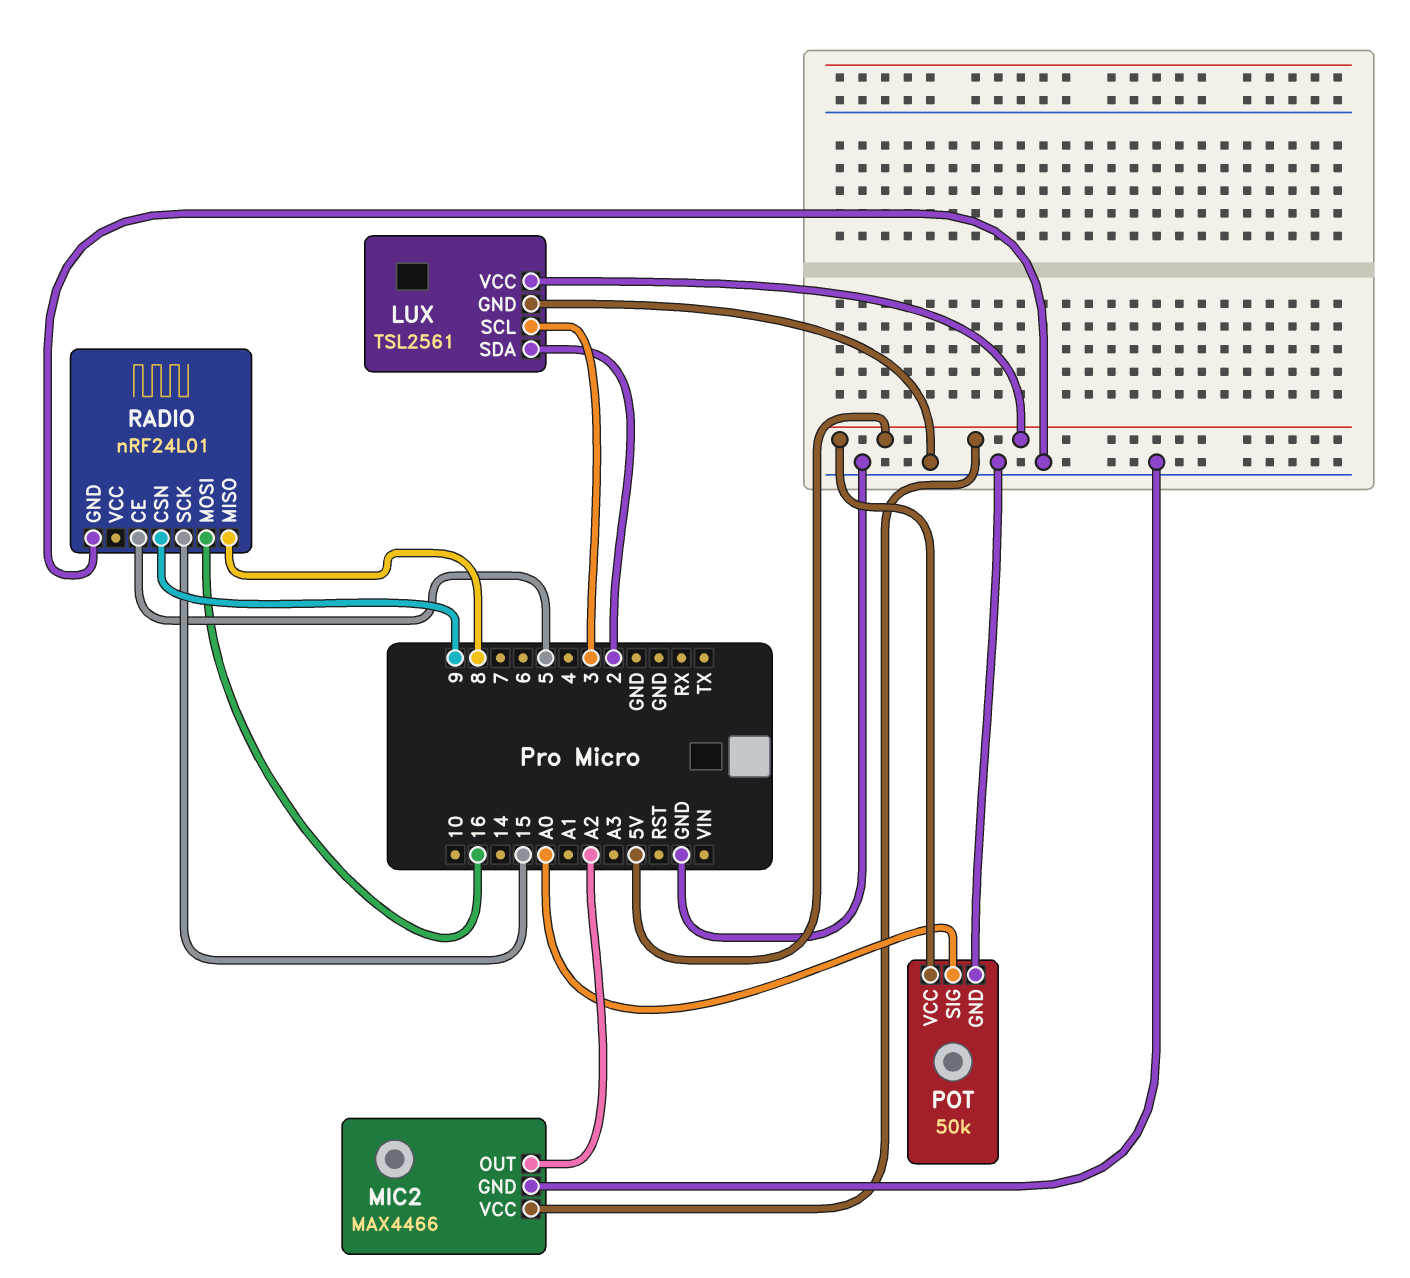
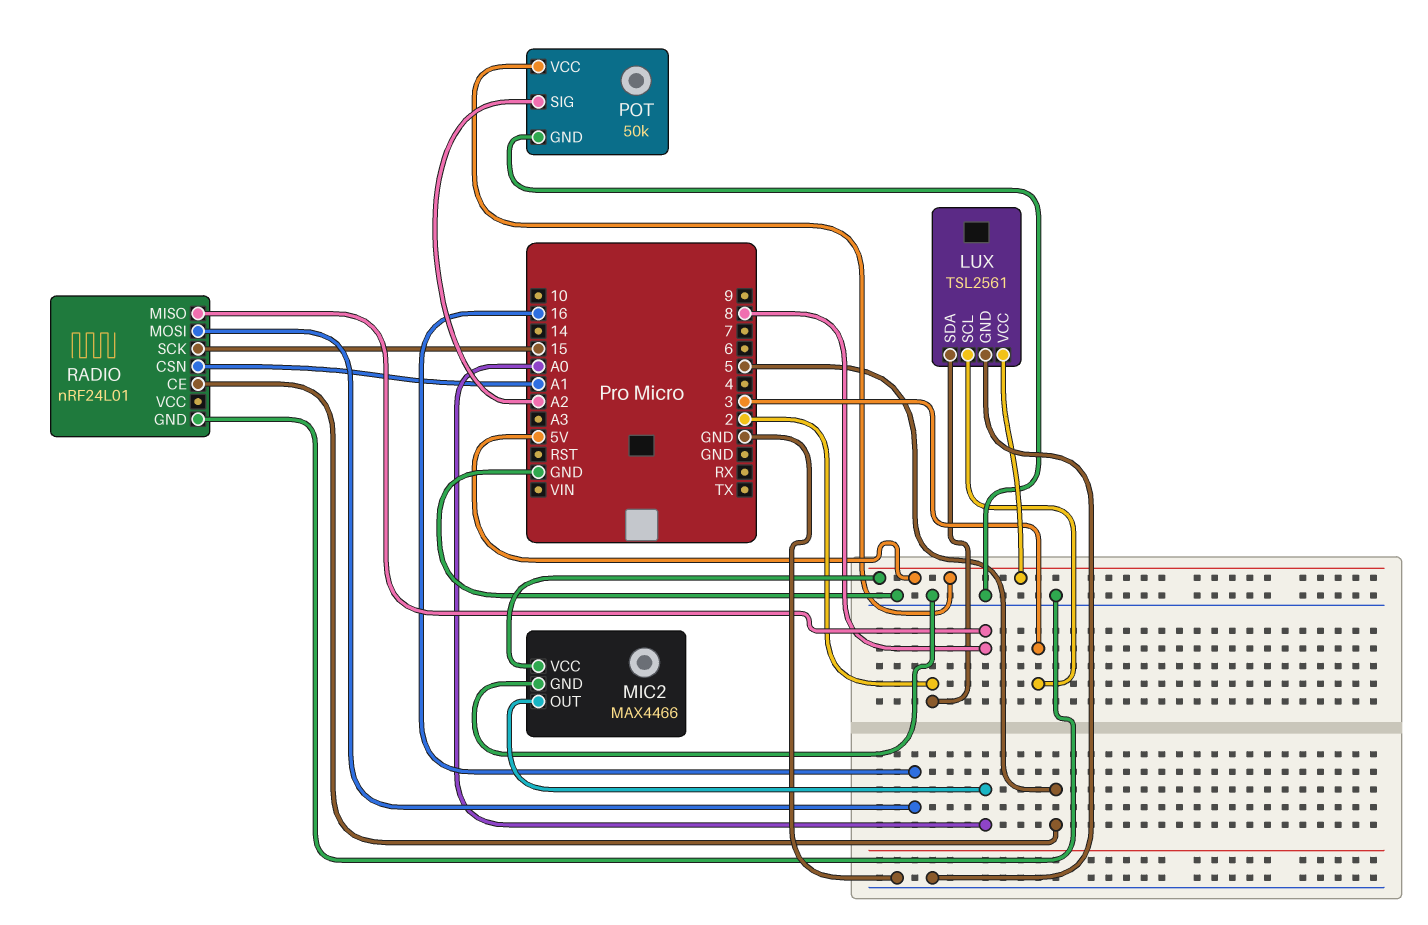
MIC2 pin OUT: A2 -> A0
POT pin SIG: A0 -> A2
RADIO pin CSN: 9 -> A1

